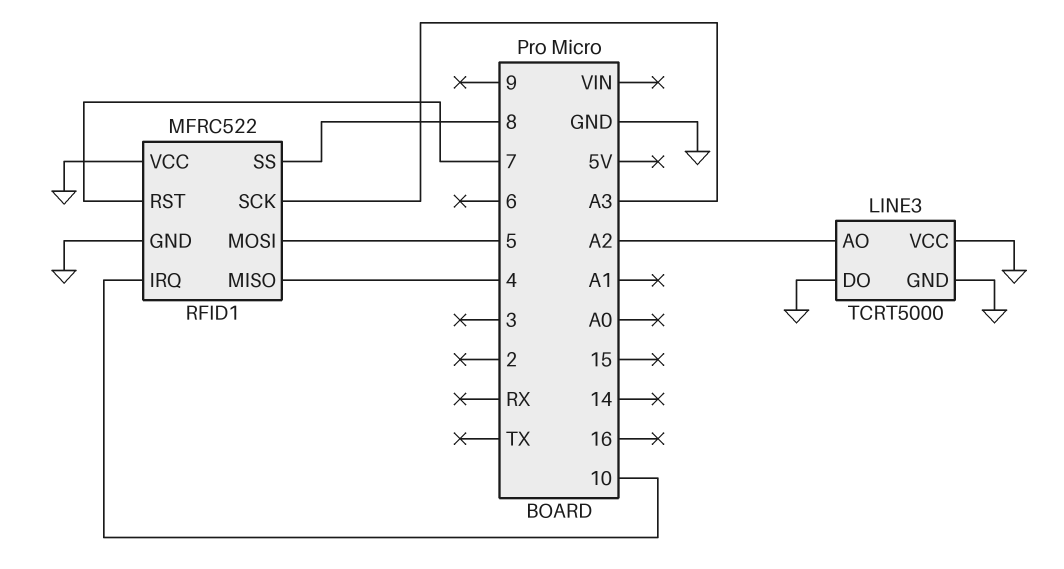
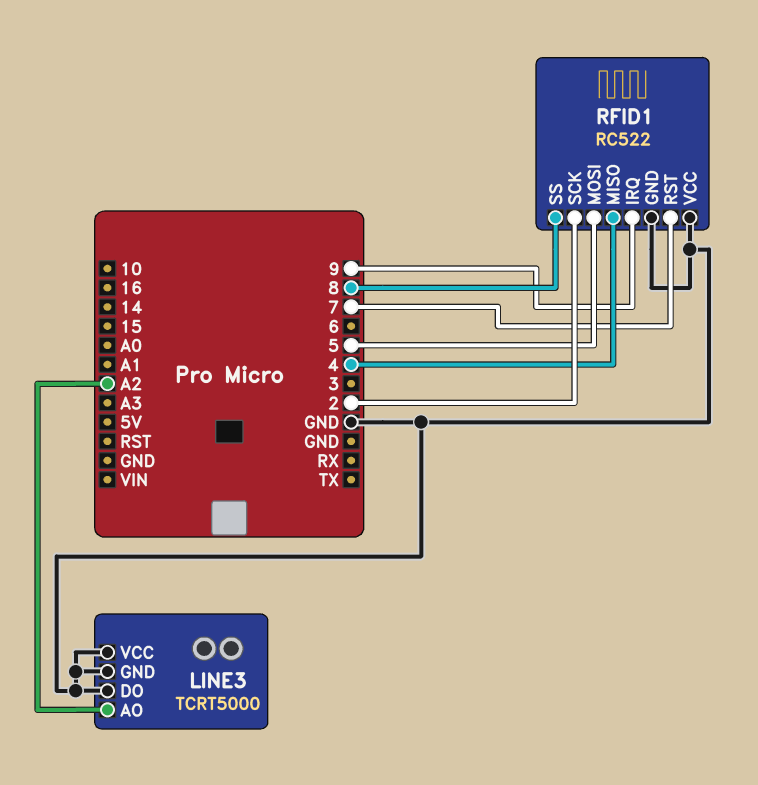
RFID1: MFRC522 -> RC522
RFID1 pin IRQ: 10 -> 9
RFID1 pin SCK: A3 -> 2

